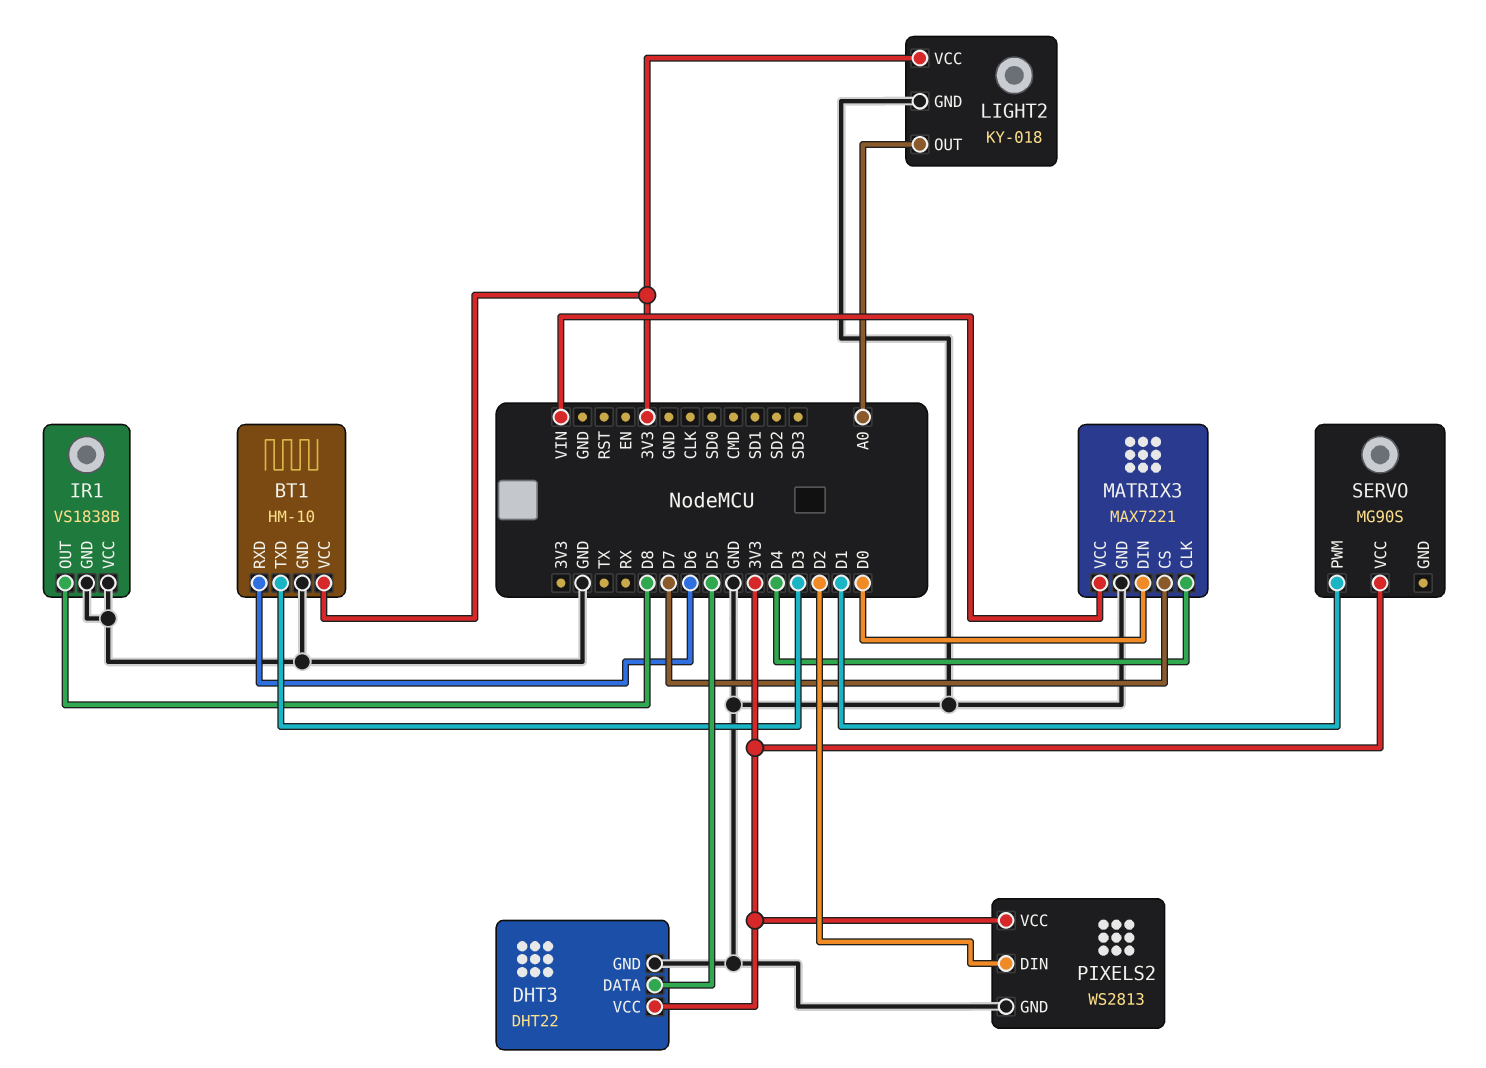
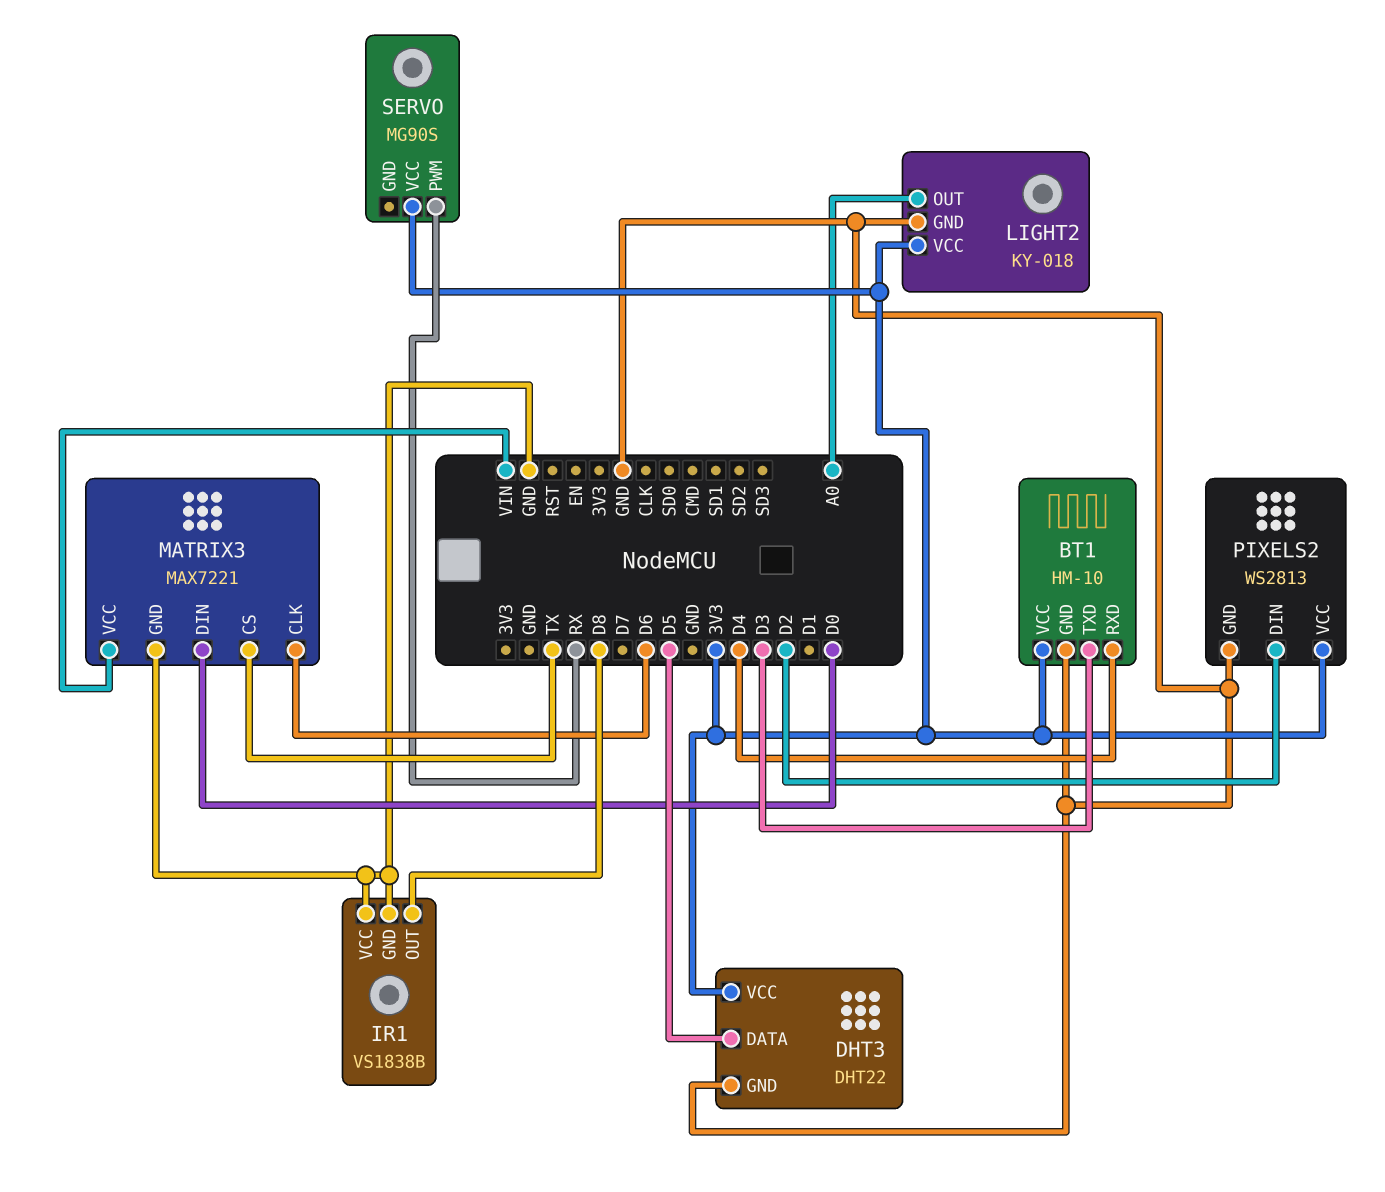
BT1 pin RXD: D6 -> D4
MATRIX3 pin CLK: D4 -> D6
MATRIX3 pin CS: D7 -> TX
SERVO pin PWM: D1 -> RX

